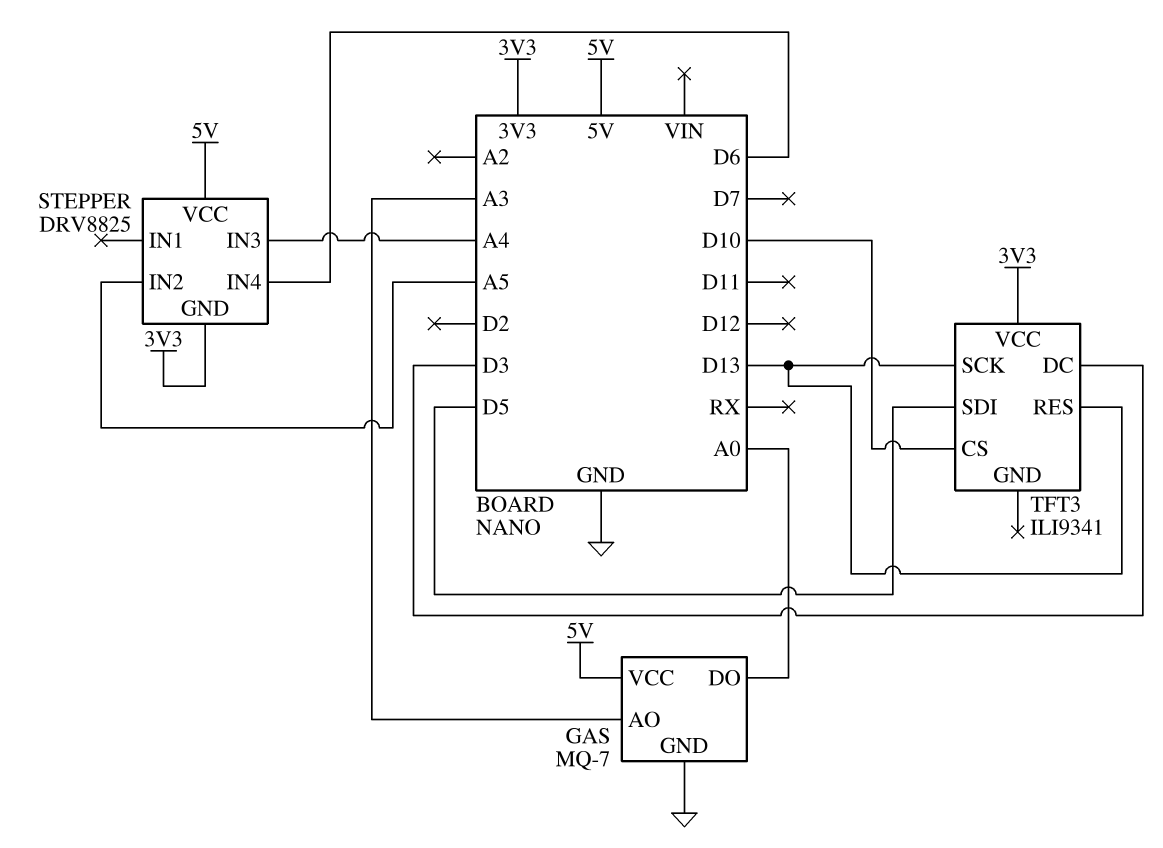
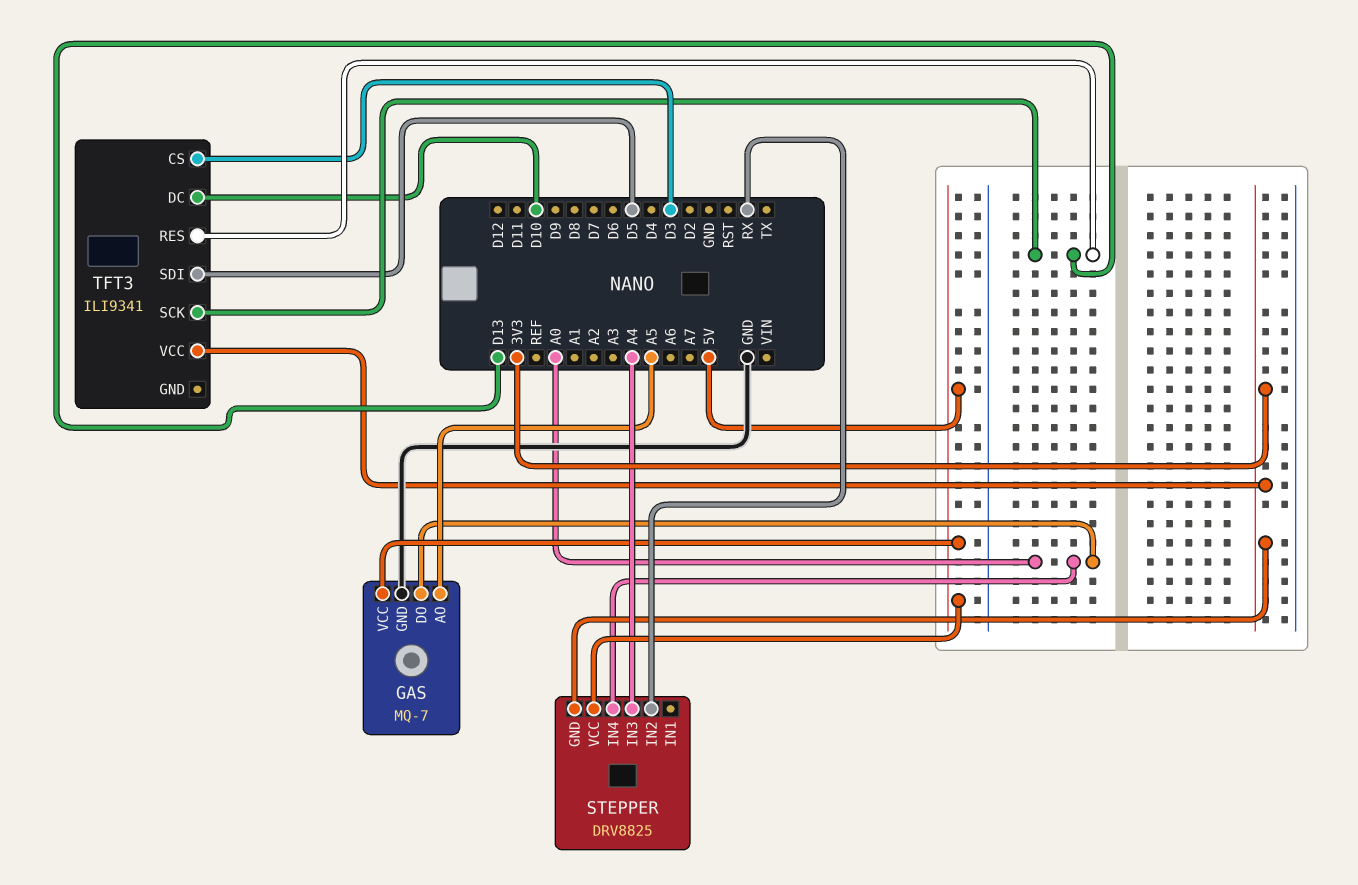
GAS pin AO: A3 -> A5
STEPPER pin IN2: A5 -> RX
STEPPER pin IN4: D6 -> A0
TFT3 pin CS: D10 -> D3
TFT3 pin DC: D3 -> D10

